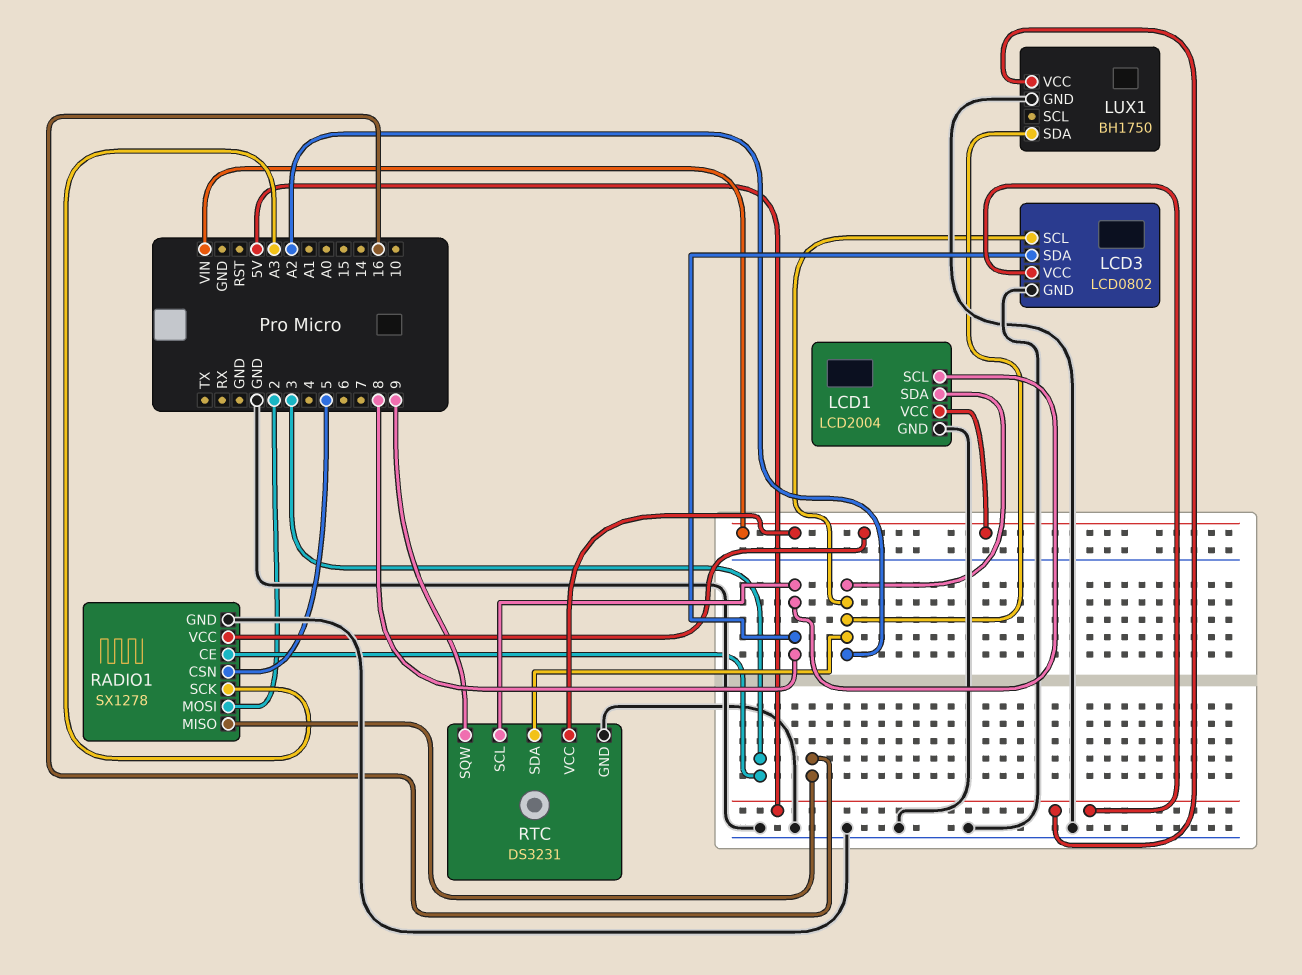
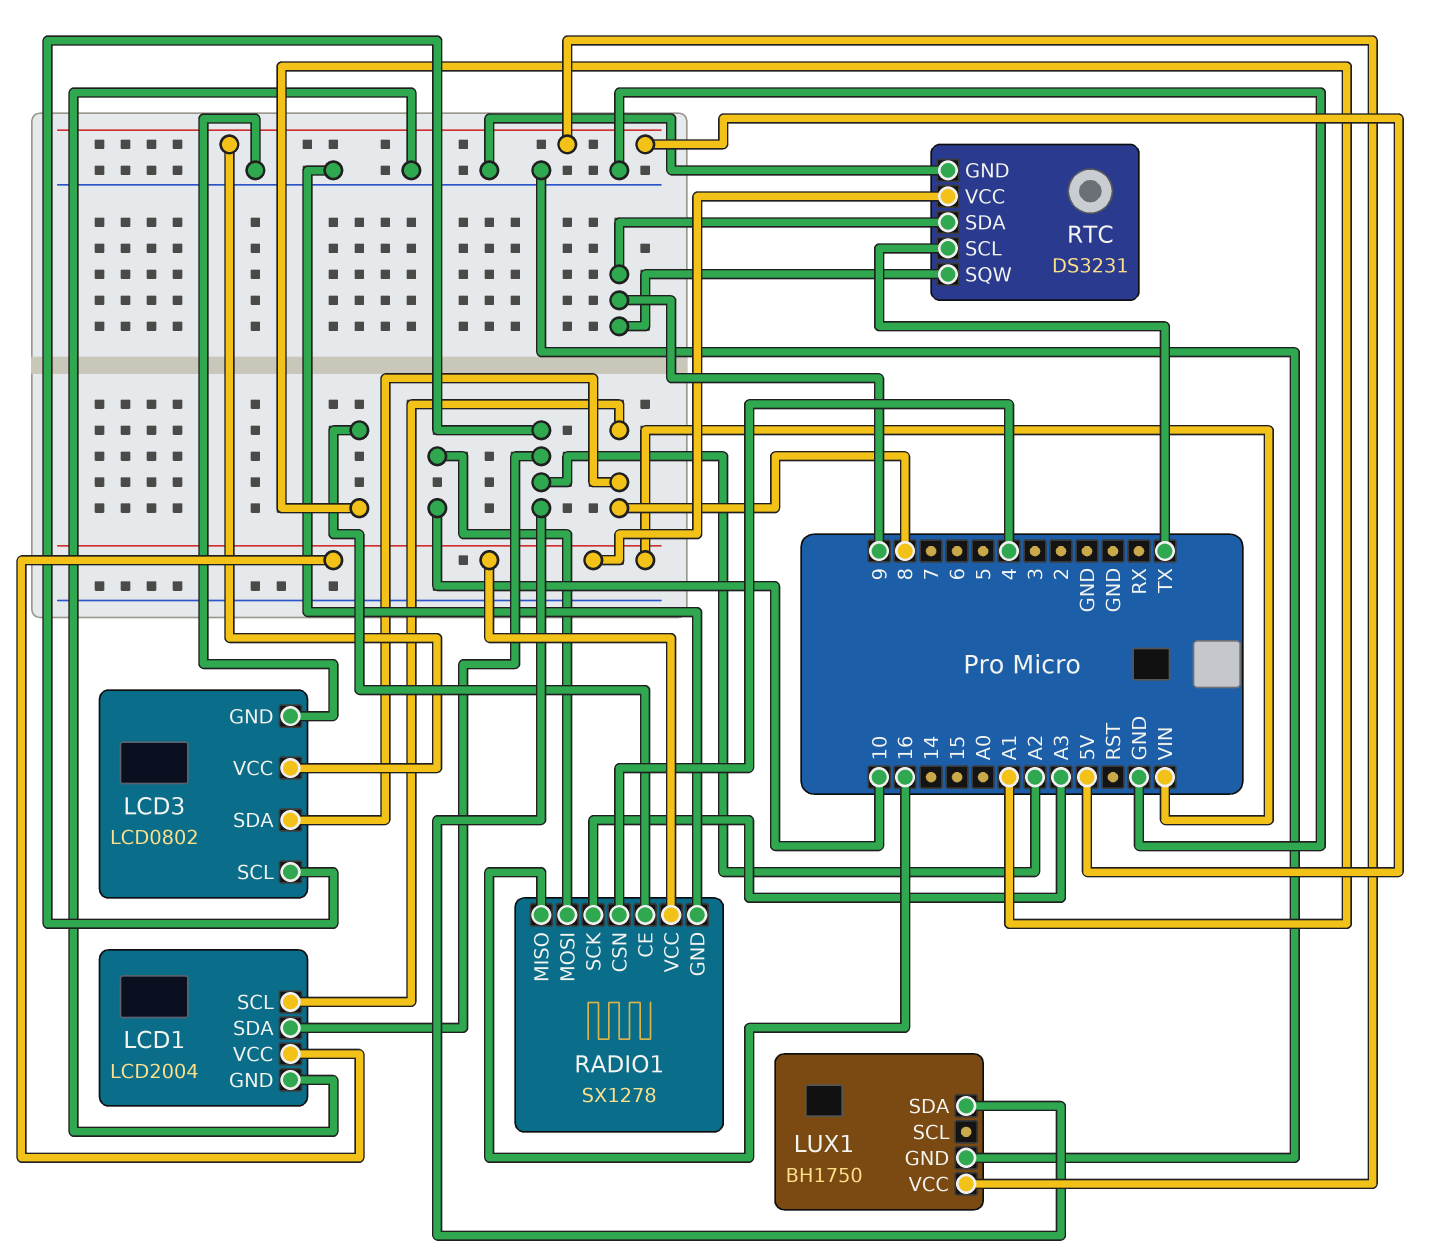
RADIO1 pin CE: 3 -> A1
RADIO1 pin CSN: 5 -> 4
RADIO1 pin MOSI: 2 -> 10
RTC pin SCL: 8 -> TX
RTC pin SDA: A2 -> 9

